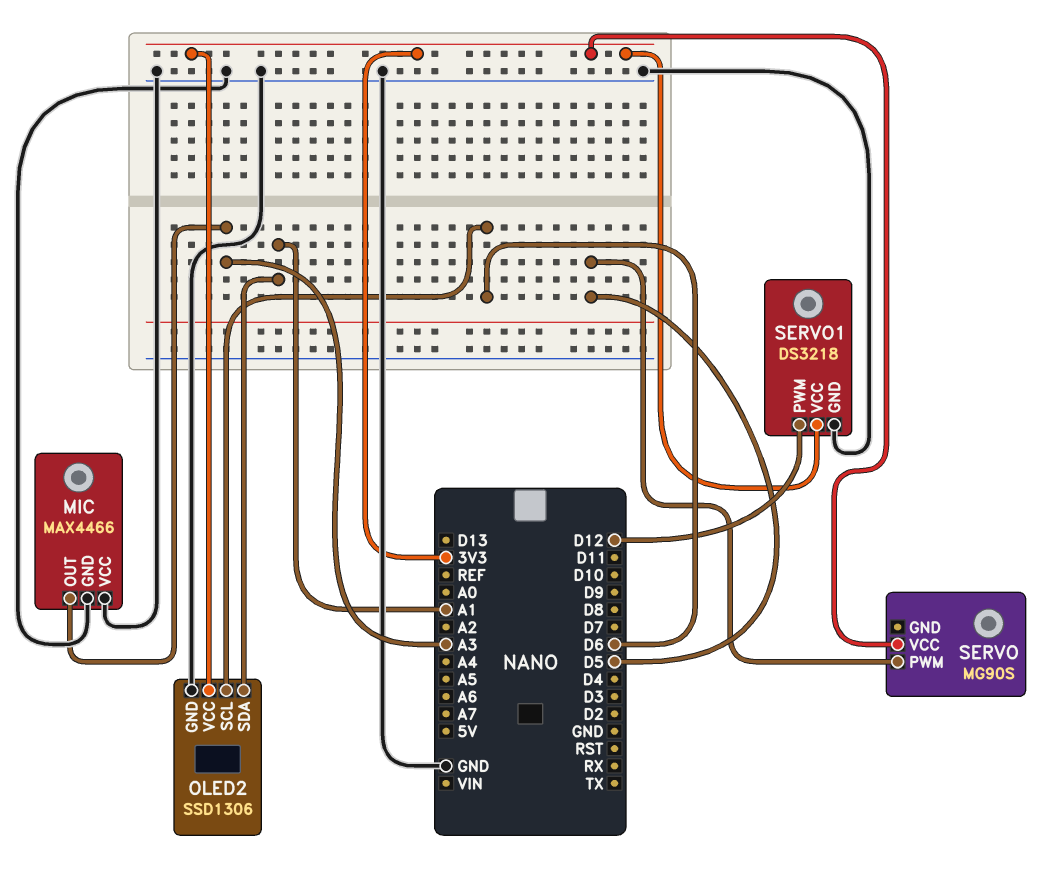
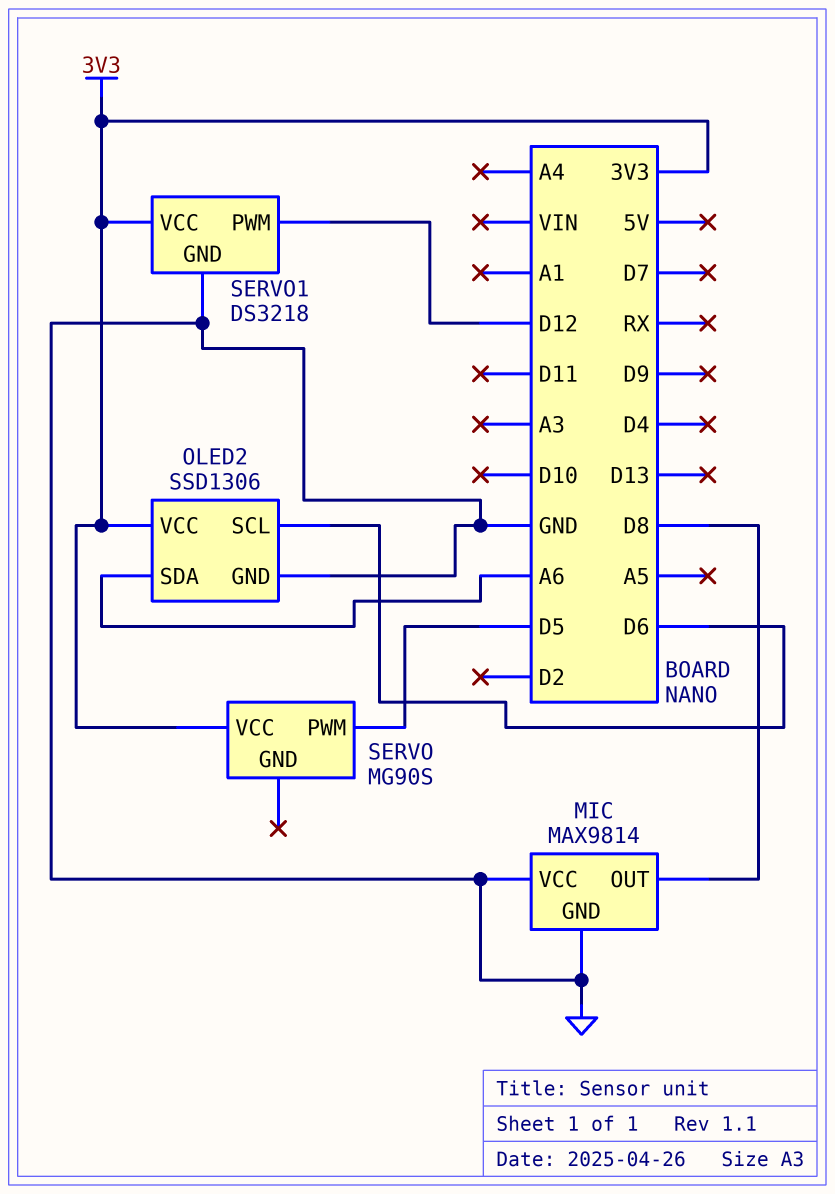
MIC: MAX4466 -> MAX9814
MIC pin OUT: A3 -> D8
OLED2 pin SDA: A1 -> A6

